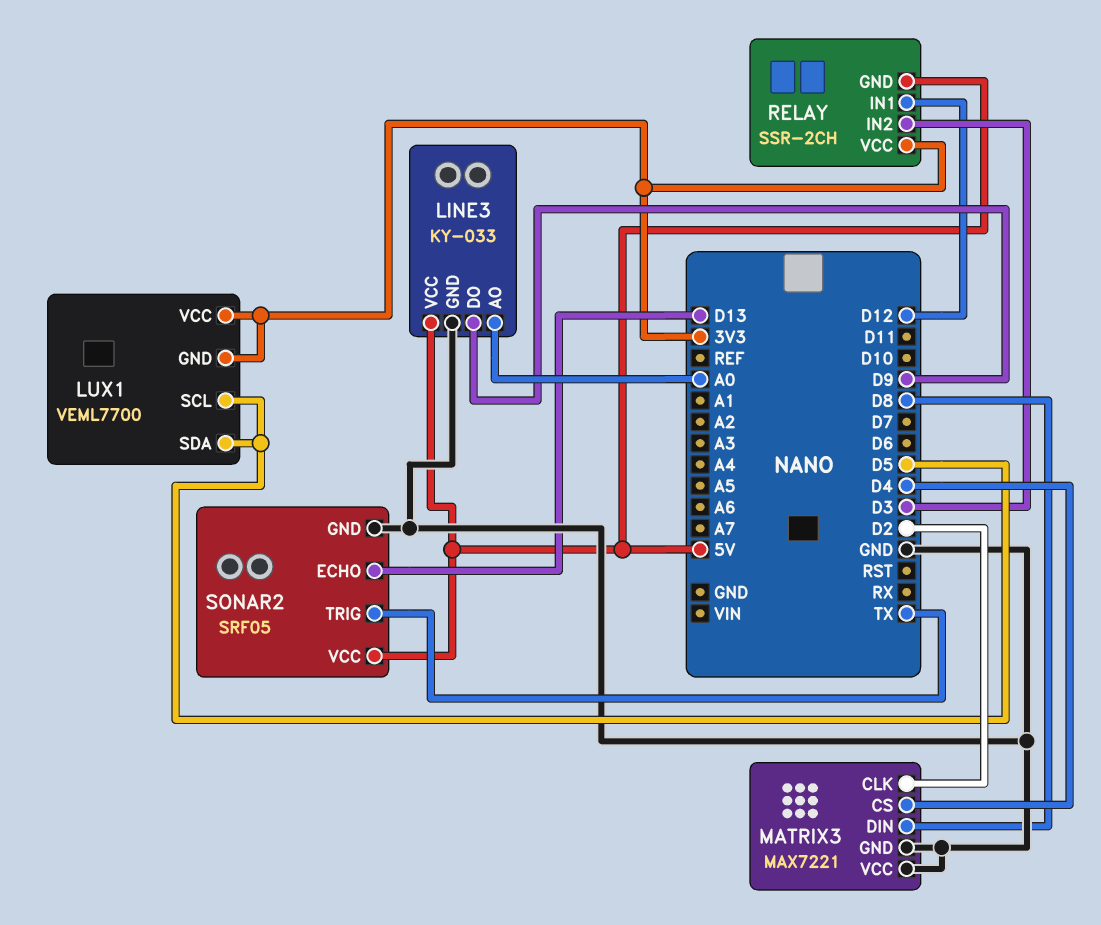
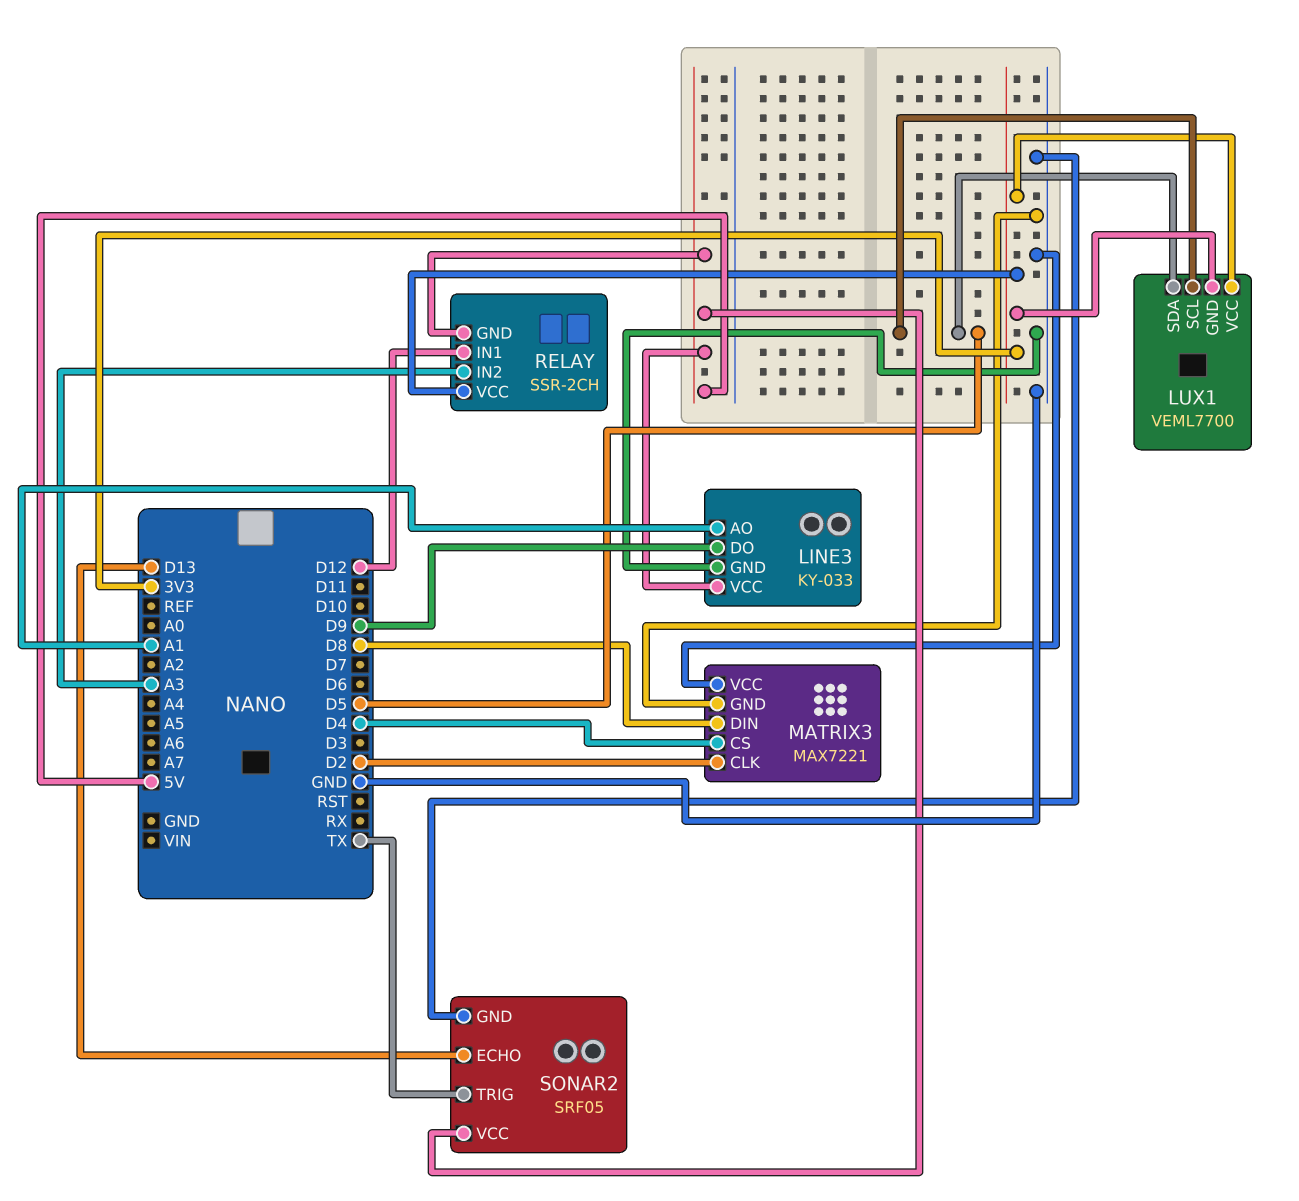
LINE3 pin AO: A0 -> A1
RELAY pin IN2: D3 -> A3

